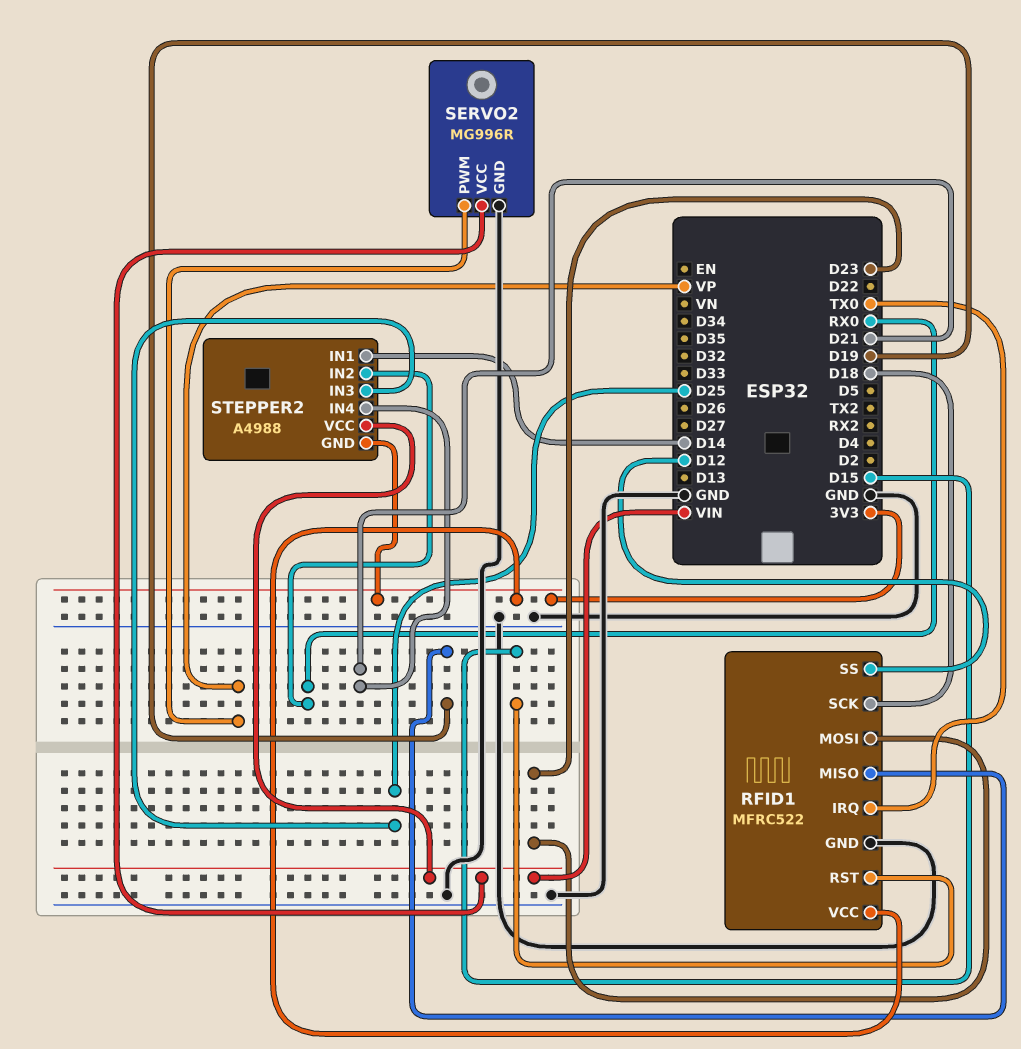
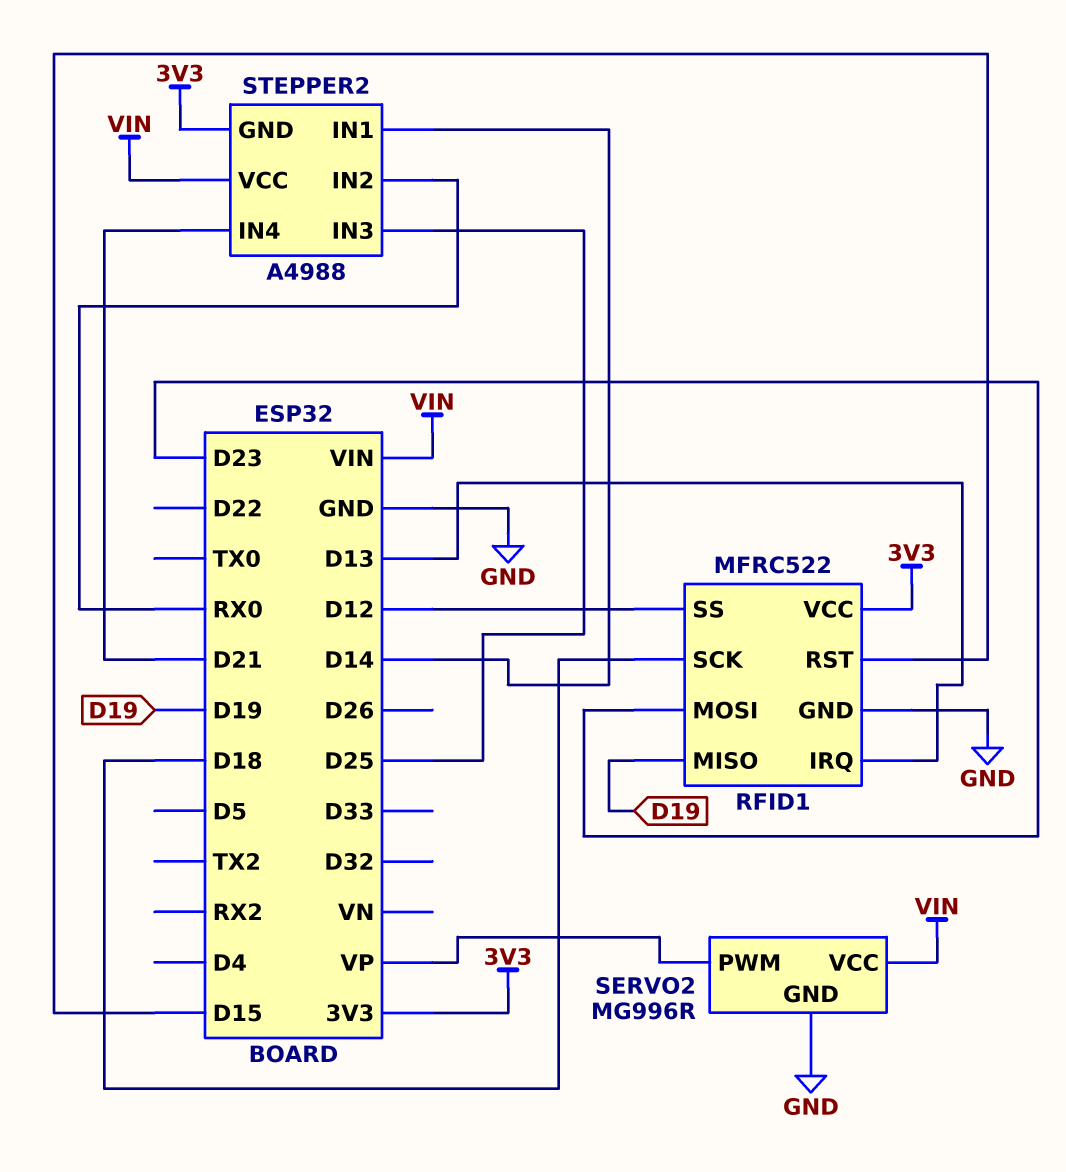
RFID1 pin IRQ: TX0 -> D13

